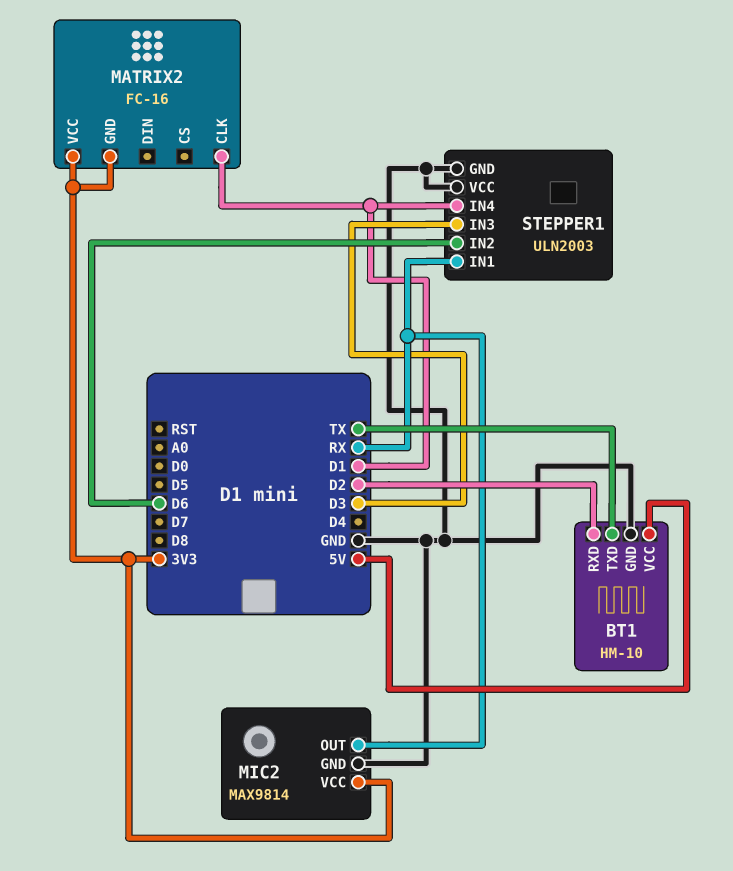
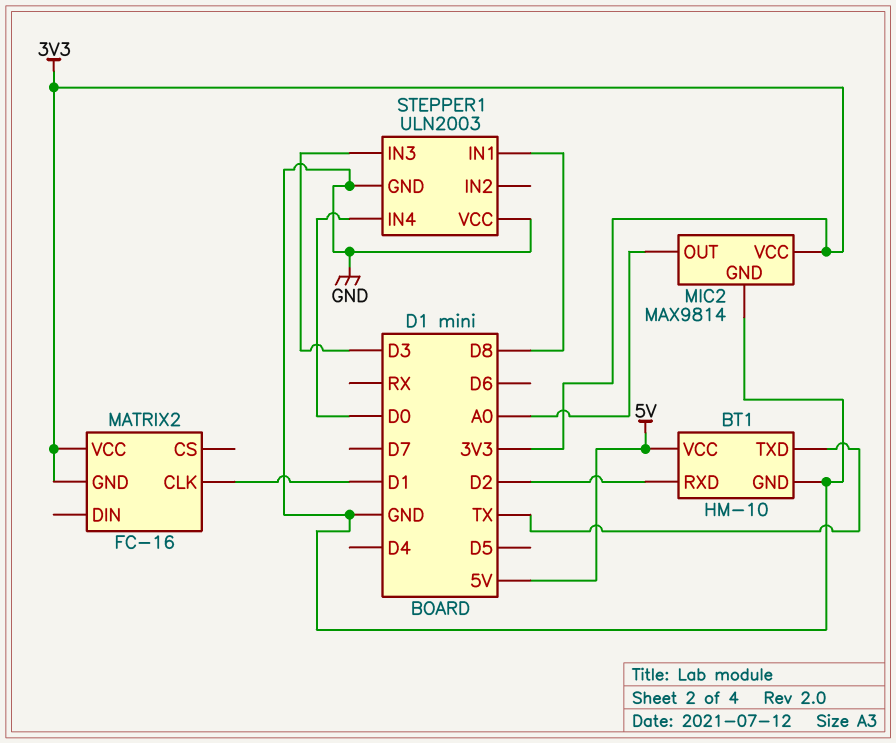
MIC2 pin OUT: RX -> A0
STEPPER1 pin IN1: RX -> D8
STEPPER1 pin IN2: D6 -> none
STEPPER1 pin IN4: D1 -> D0

